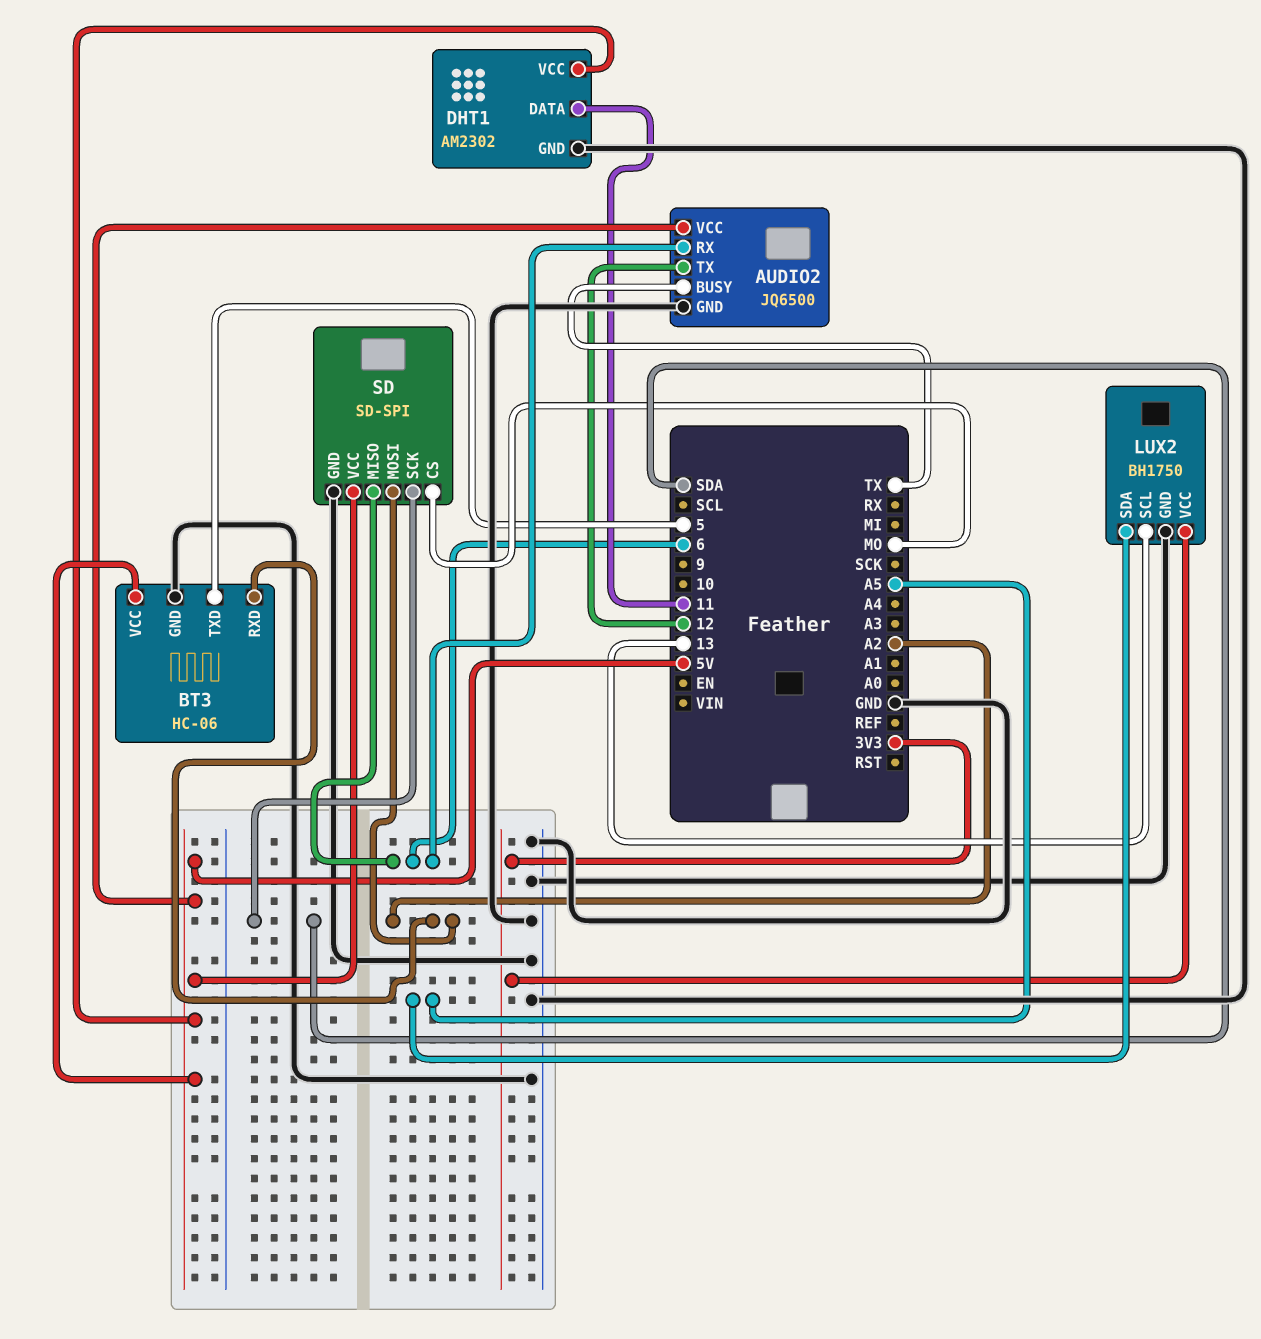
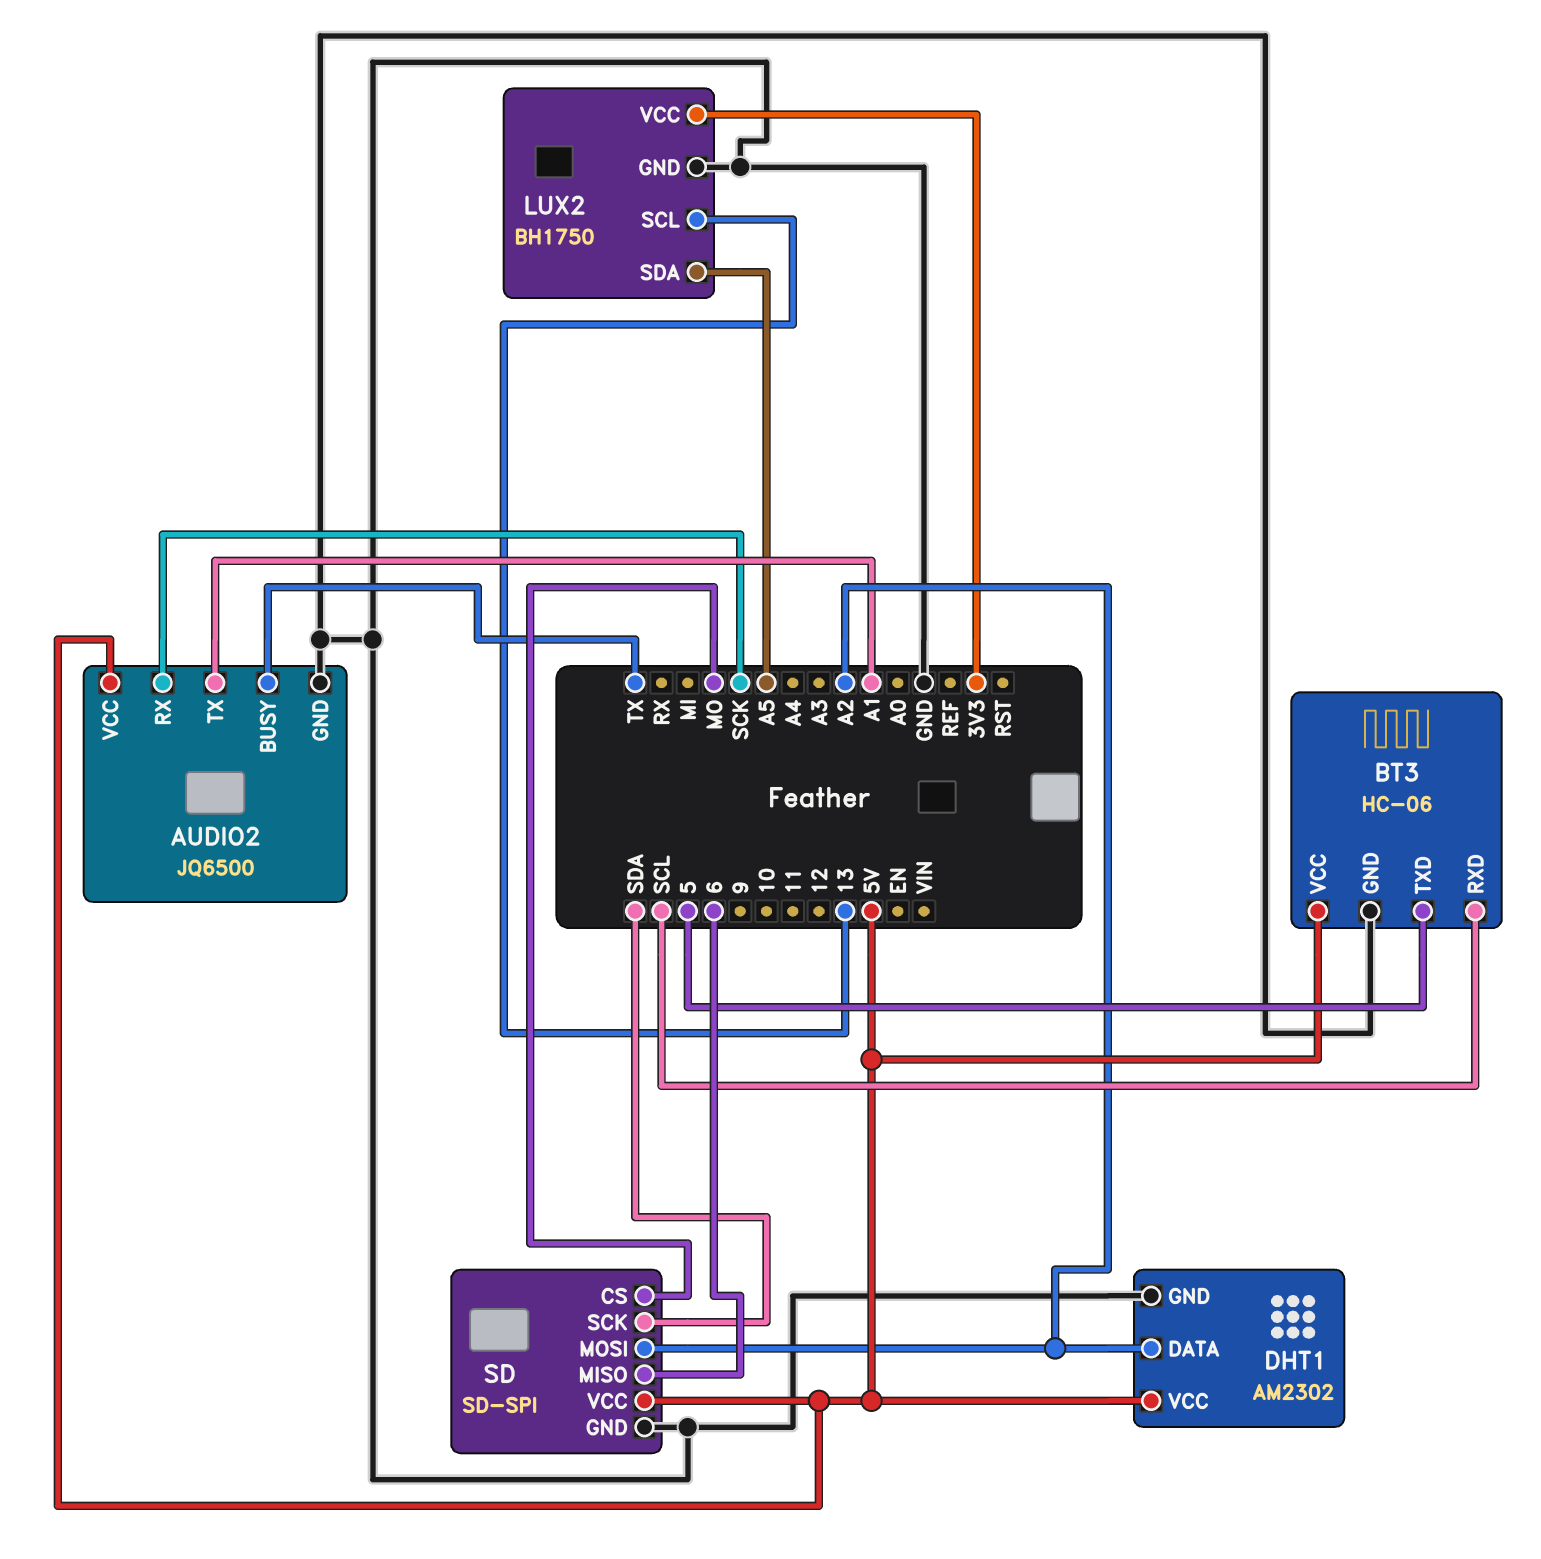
AUDIO2 pin RX: 6 -> SCK
AUDIO2 pin TX: 12 -> A1
BT3 pin RXD: A2 -> SCL
DHT1 pin DATA: 11 -> A2

